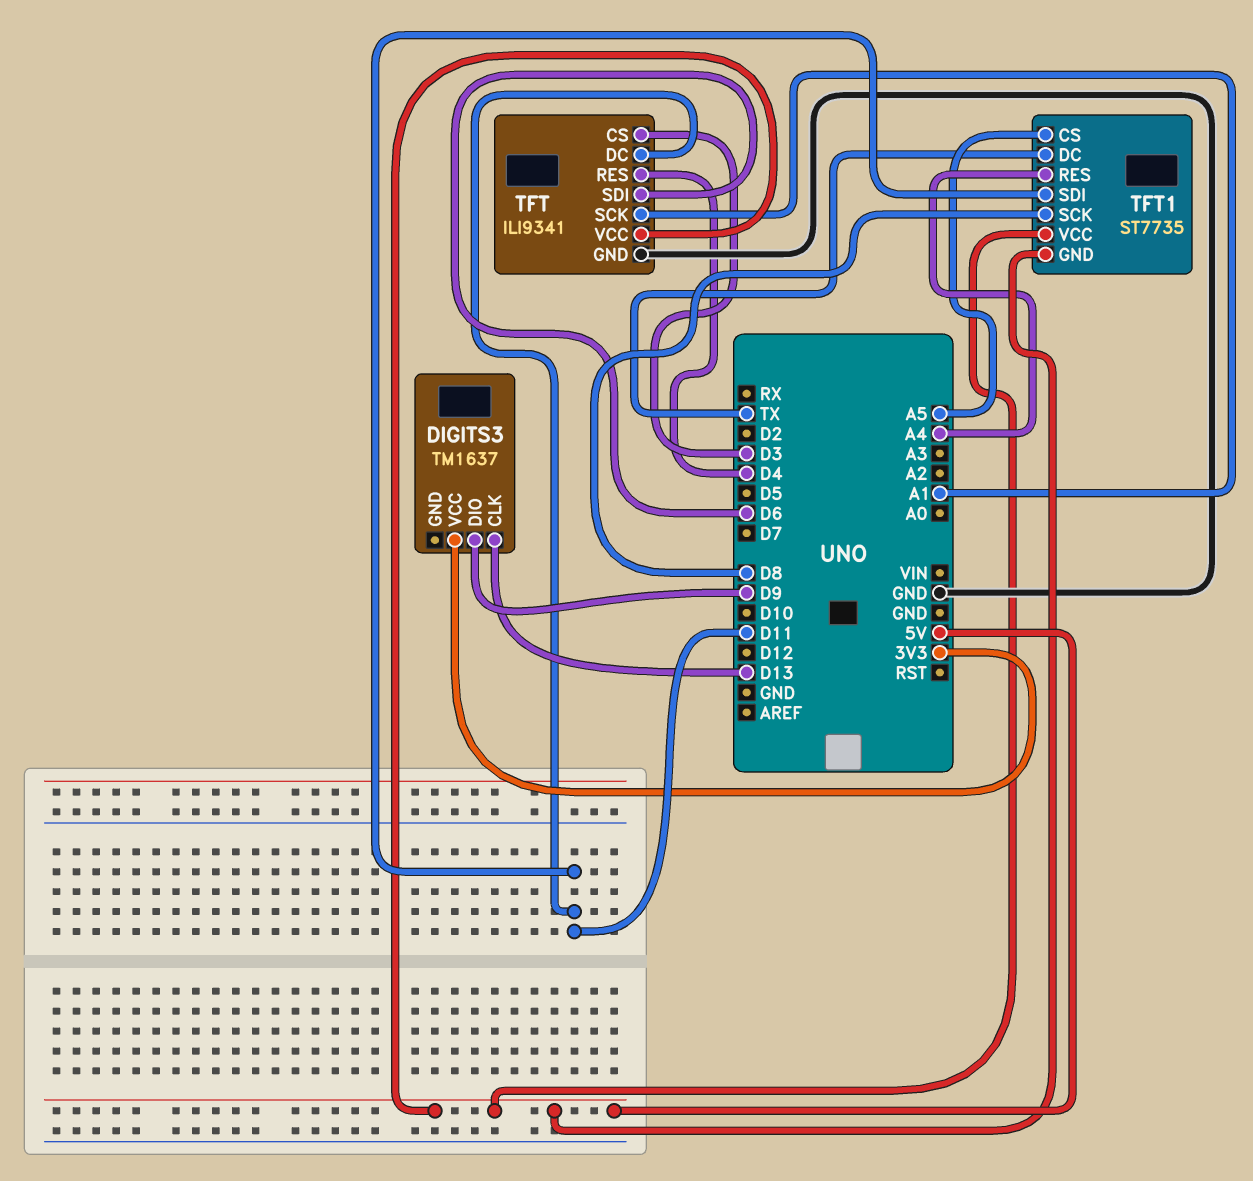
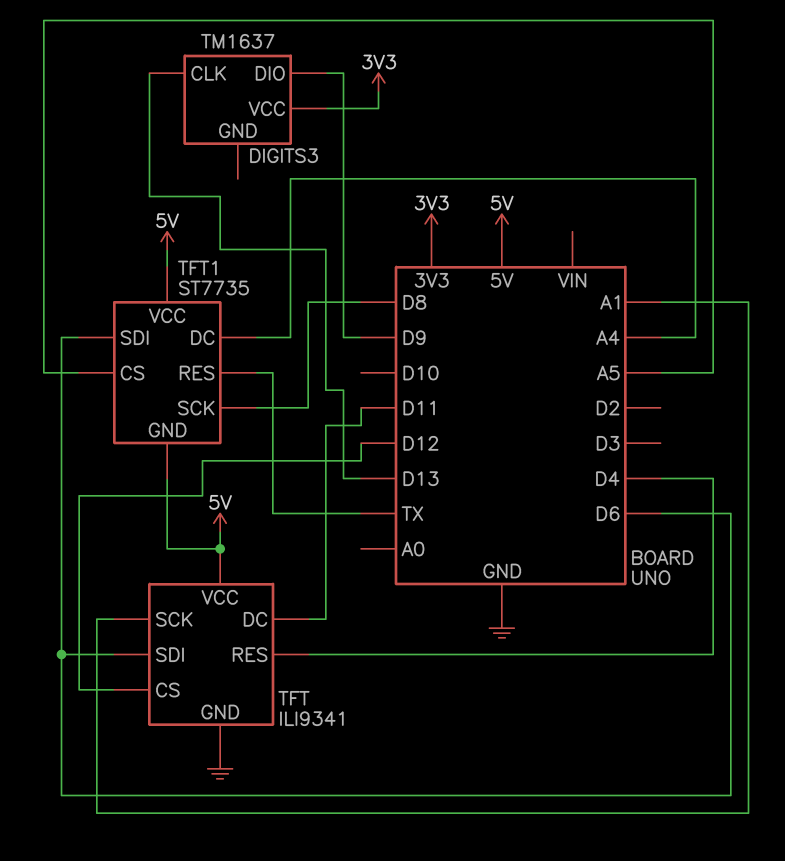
TFT pin CS: D3 -> D12
TFT1 pin DC: TX -> A4
TFT1 pin RES: A4 -> TX
TFT1 pin SDI: D11 -> D6

